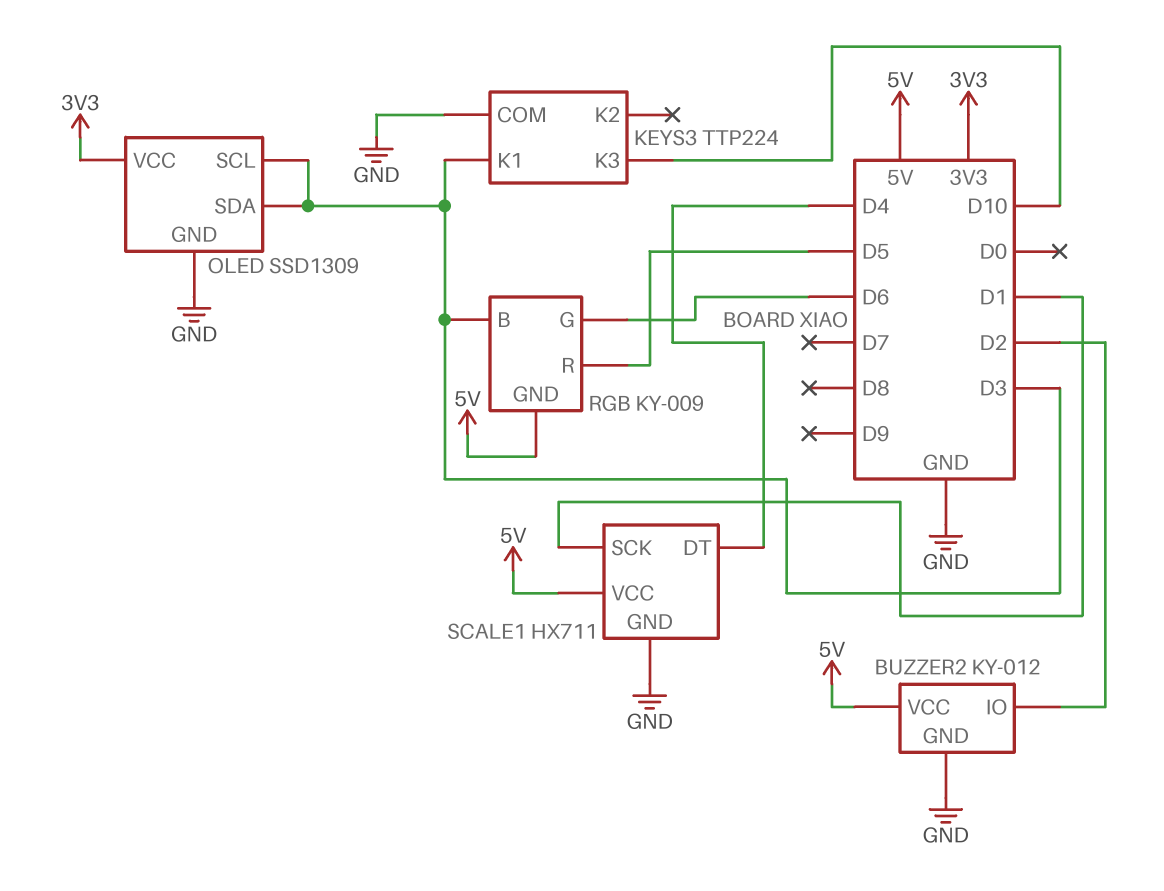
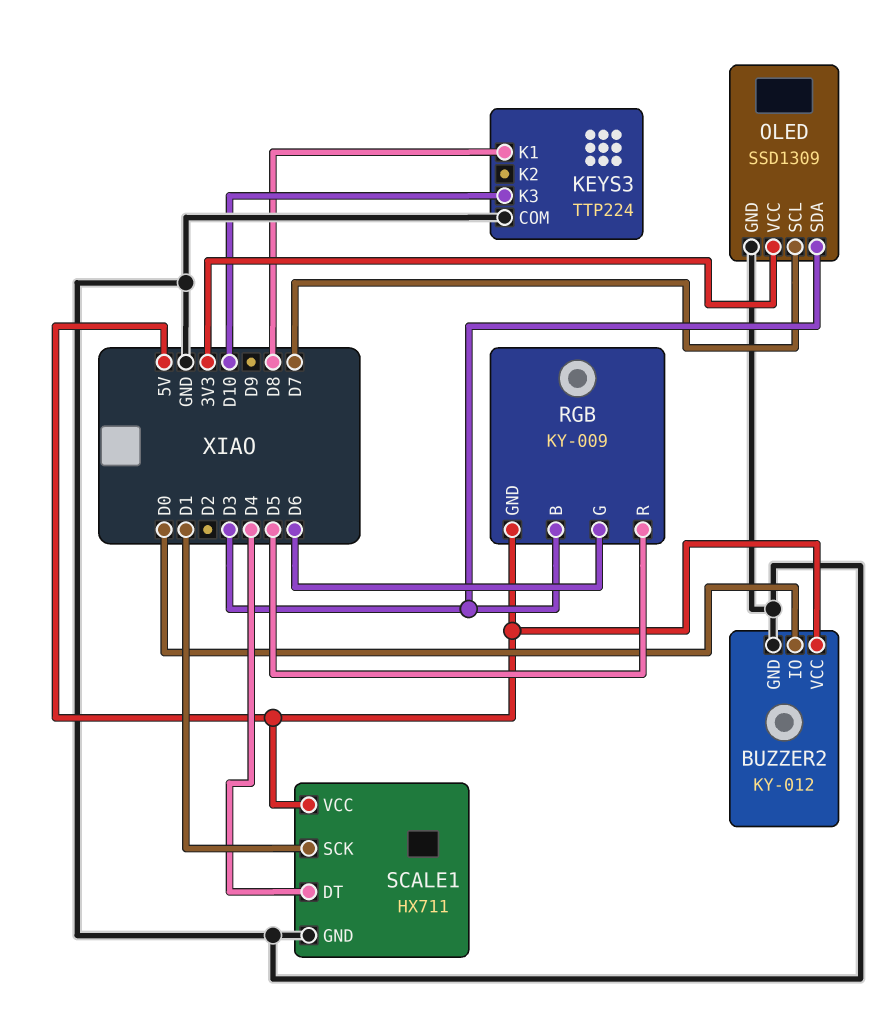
BUZZER2 pin IO: D2 -> D0
KEYS3 pin K1: D3 -> D8
OLED pin SCL: D3 -> D7

